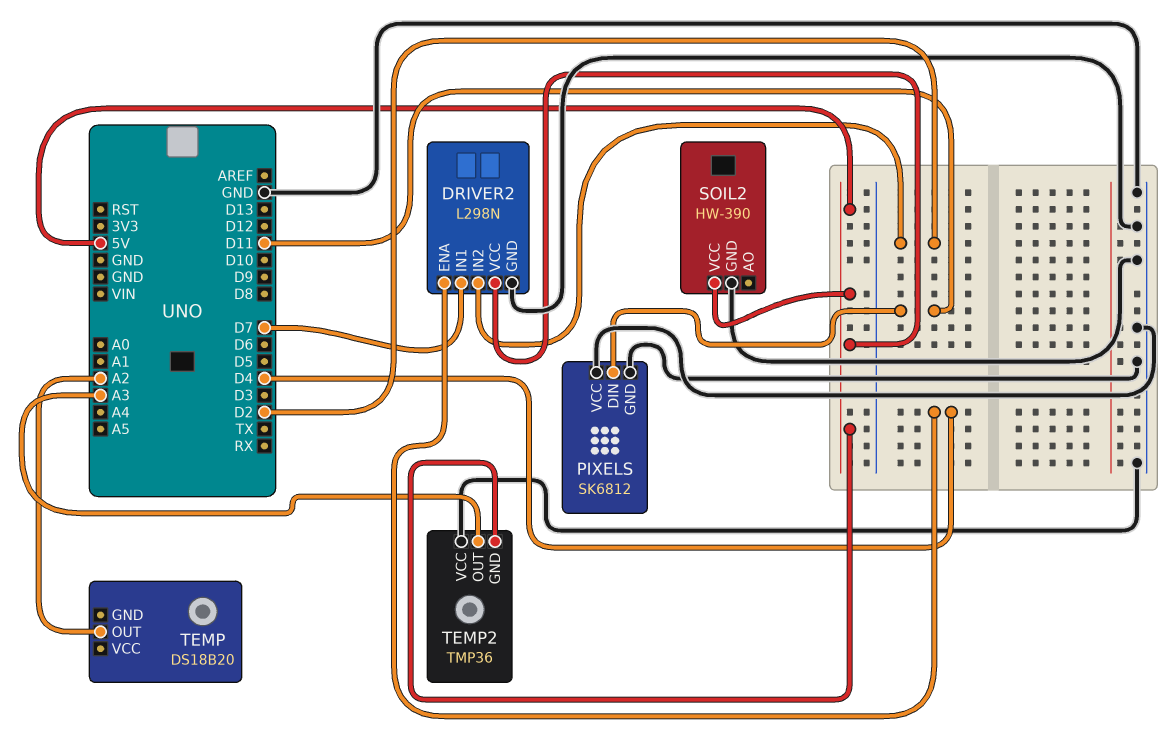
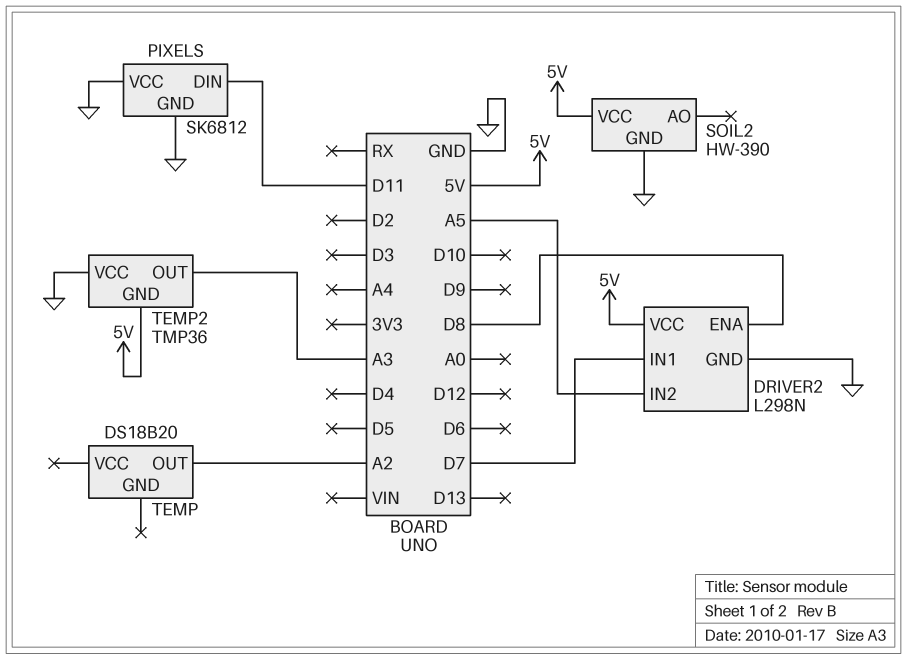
DRIVER2 pin ENA: D4 -> D8
DRIVER2 pin IN2: D2 -> A5

